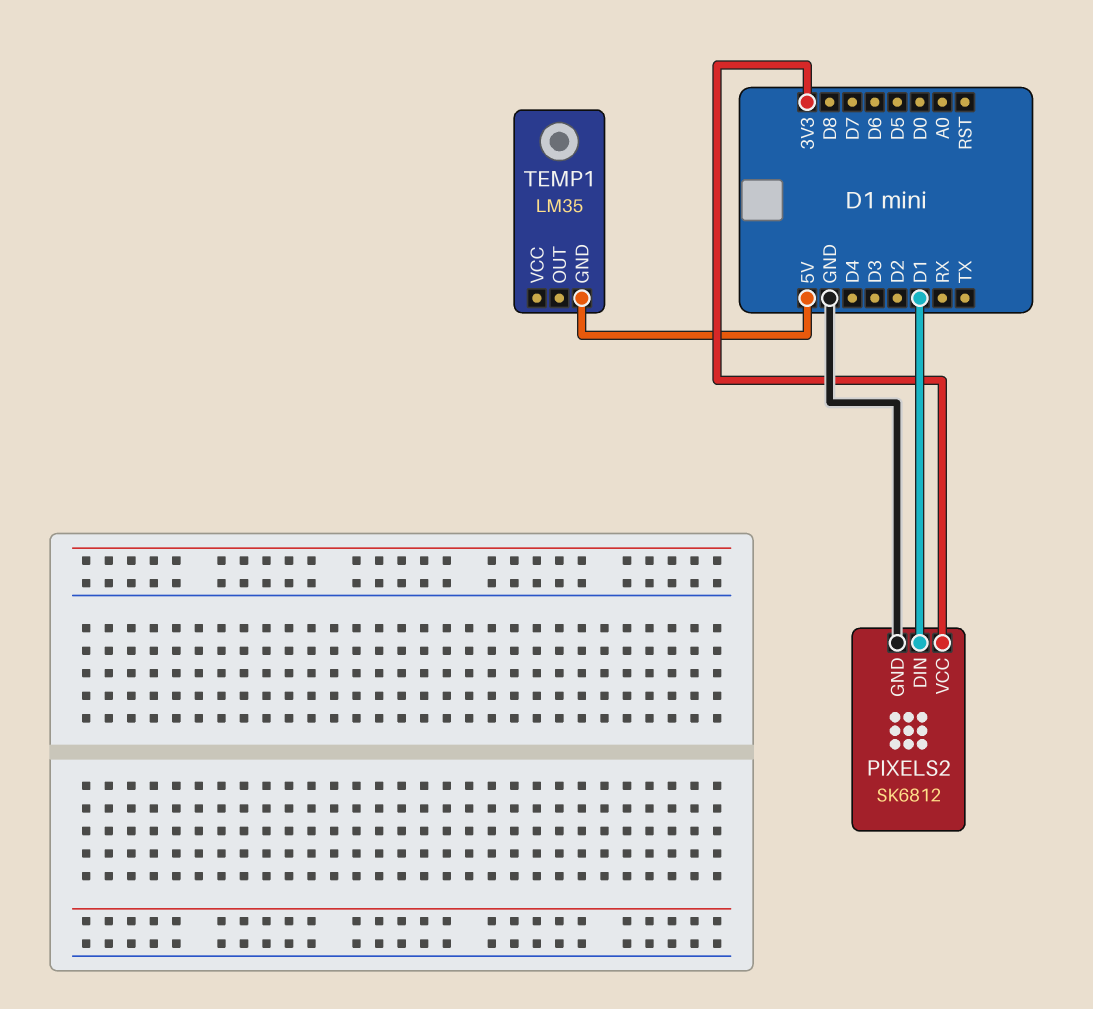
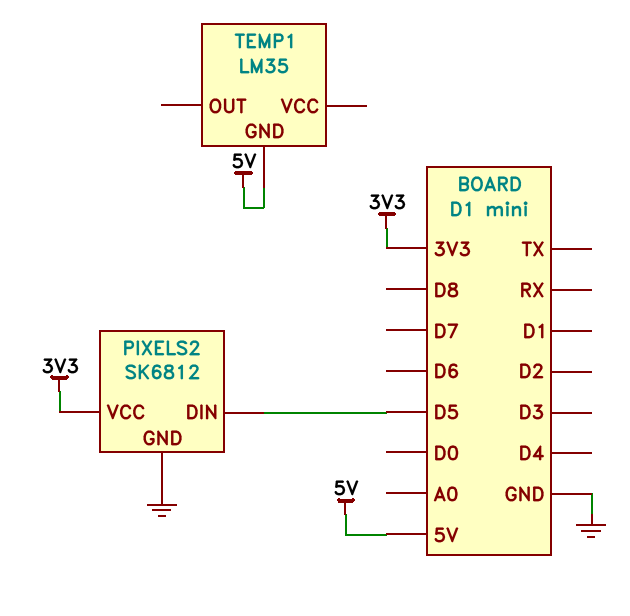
PIXELS2 pin DIN: D1 -> D5

